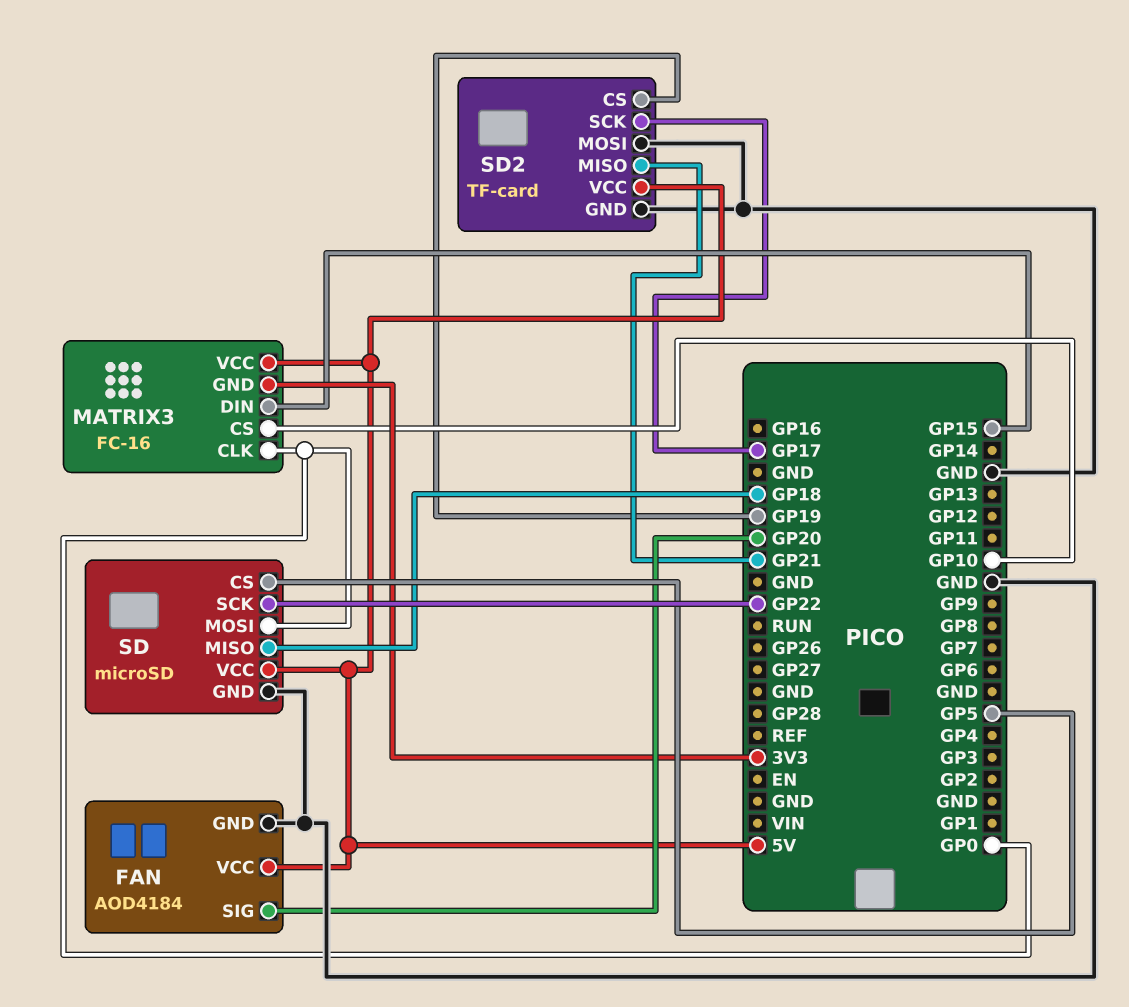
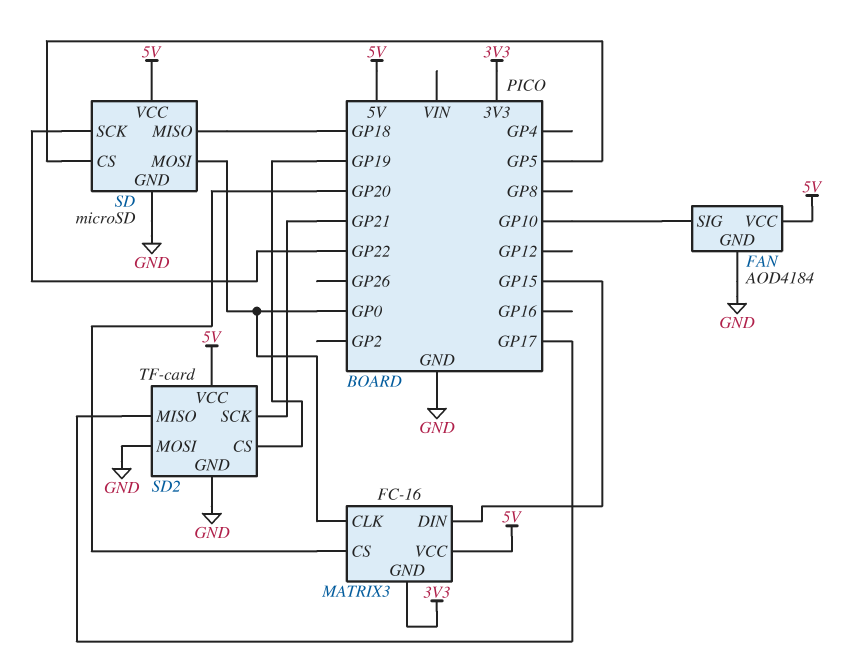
FAN pin SIG: GP20 -> GP10
MATRIX3 pin CS: GP10 -> GP20
SD2 pin MISO: GP21 -> GP17
SD2 pin SCK: GP17 -> GP21

